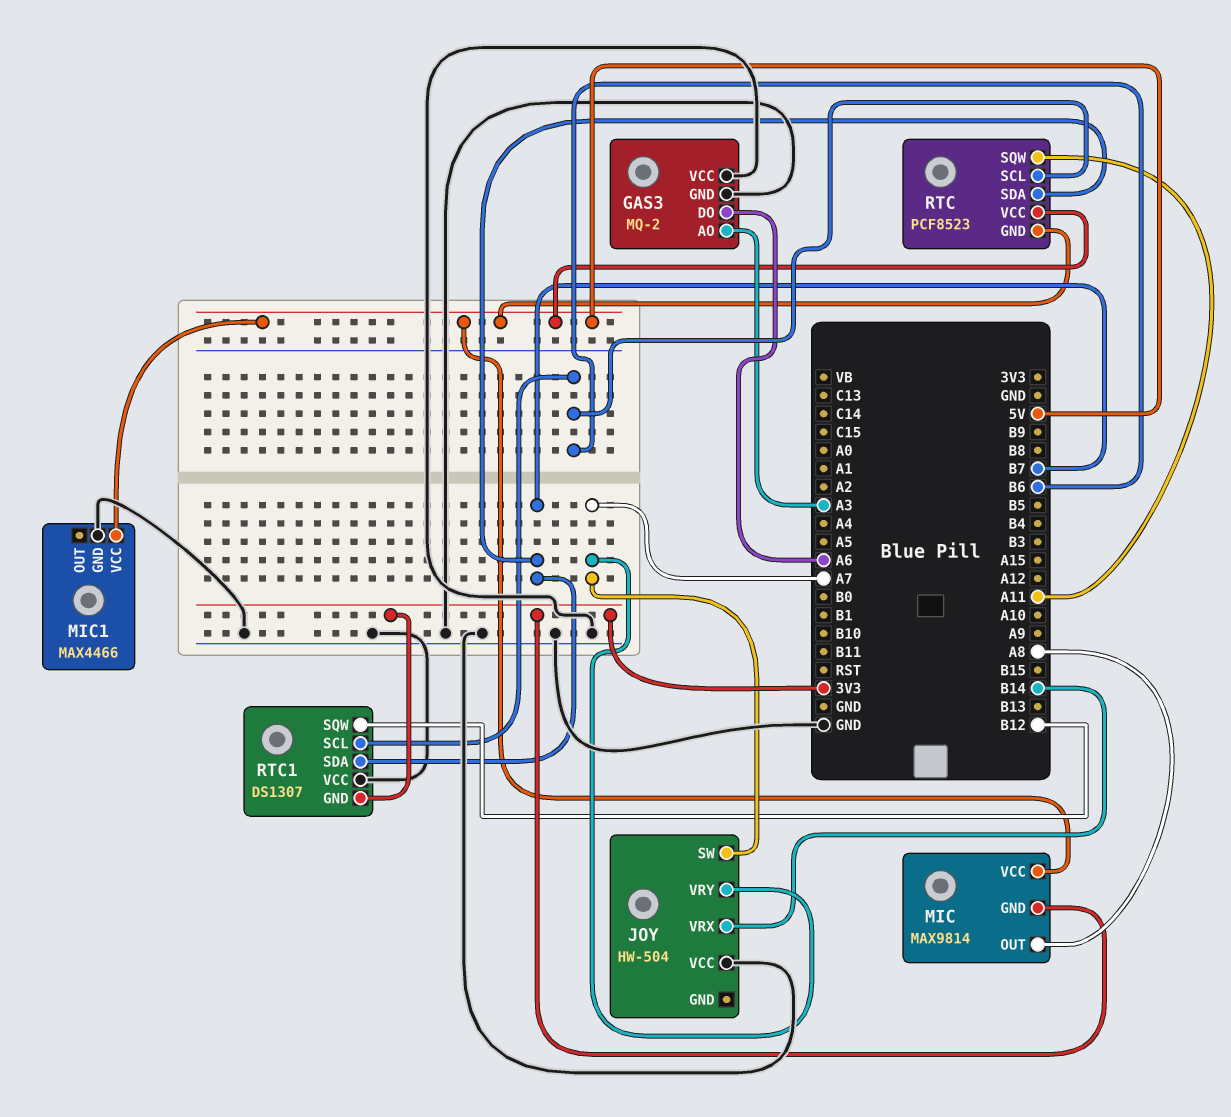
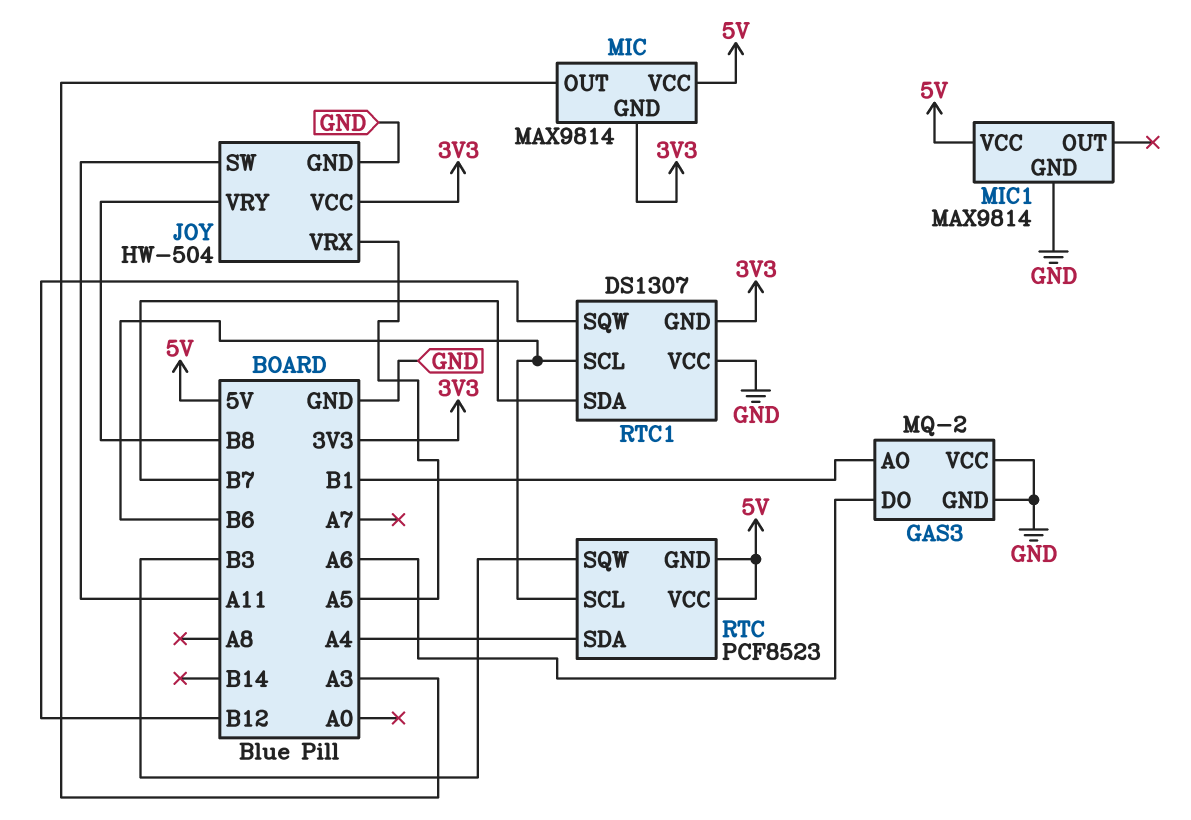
GAS3 pin AO: A3 -> B1
JOY pin GND: none -> GND
JOY pin SW: A7 -> A11
JOY pin VCC: GND -> 3V3
JOY pin VRX: B14 -> A5
JOY pin VRY: A7 -> B8
MIC pin OUT: A8 -> A3
MIC1: MAX4466 -> MAX9814
RTC pin SDA: B7 -> A4
RTC pin SQW: A11 -> B3

